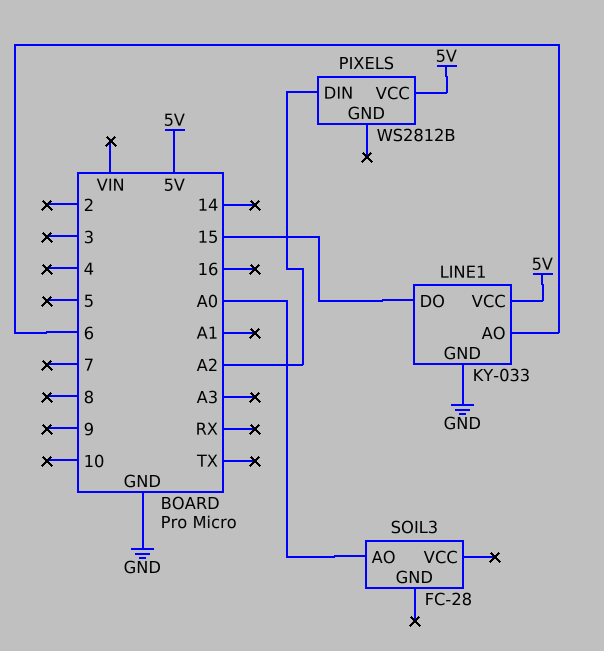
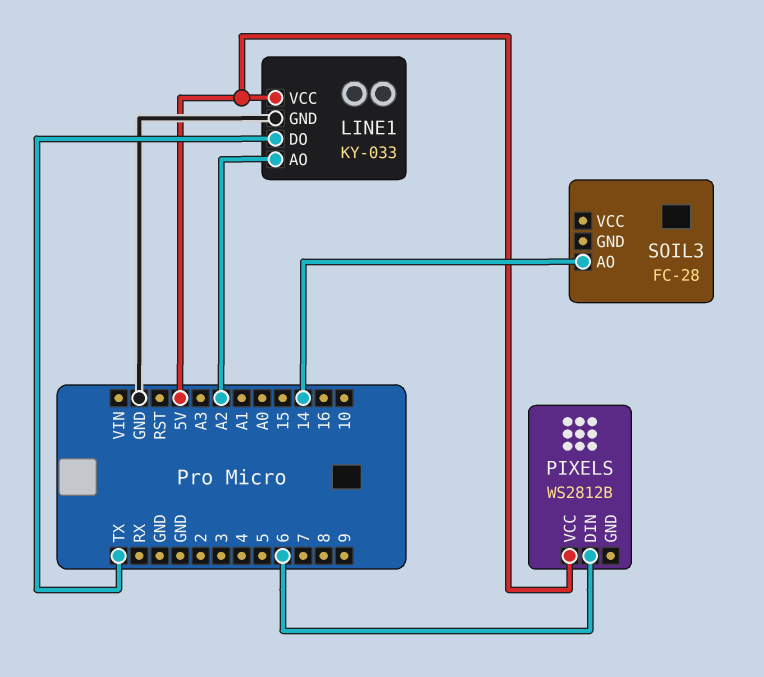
LINE1 pin AO: 6 -> A2
LINE1 pin DO: 15 -> TX
PIXELS pin DIN: A2 -> 6
SOIL3 pin AO: A0 -> 14

